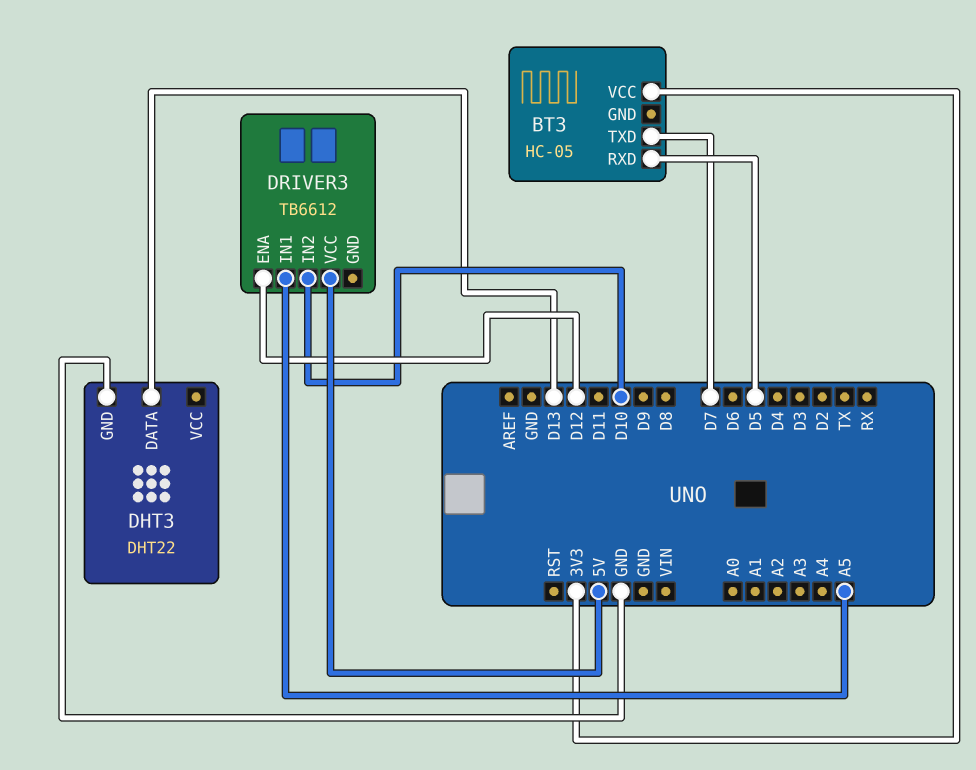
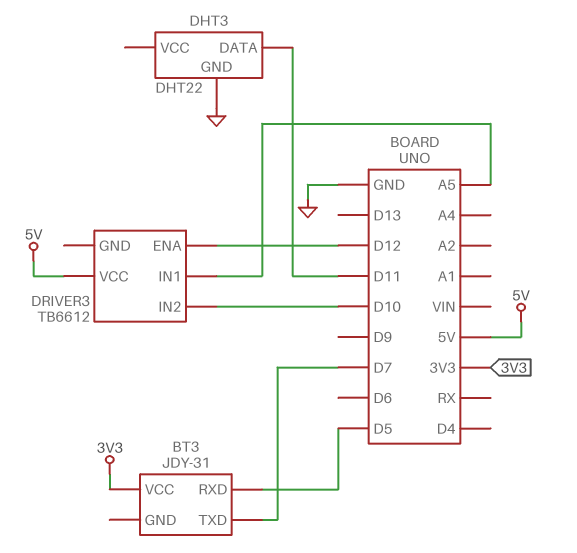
BT3: HC-05 -> JDY-31
DHT3 pin DATA: D13 -> D11

